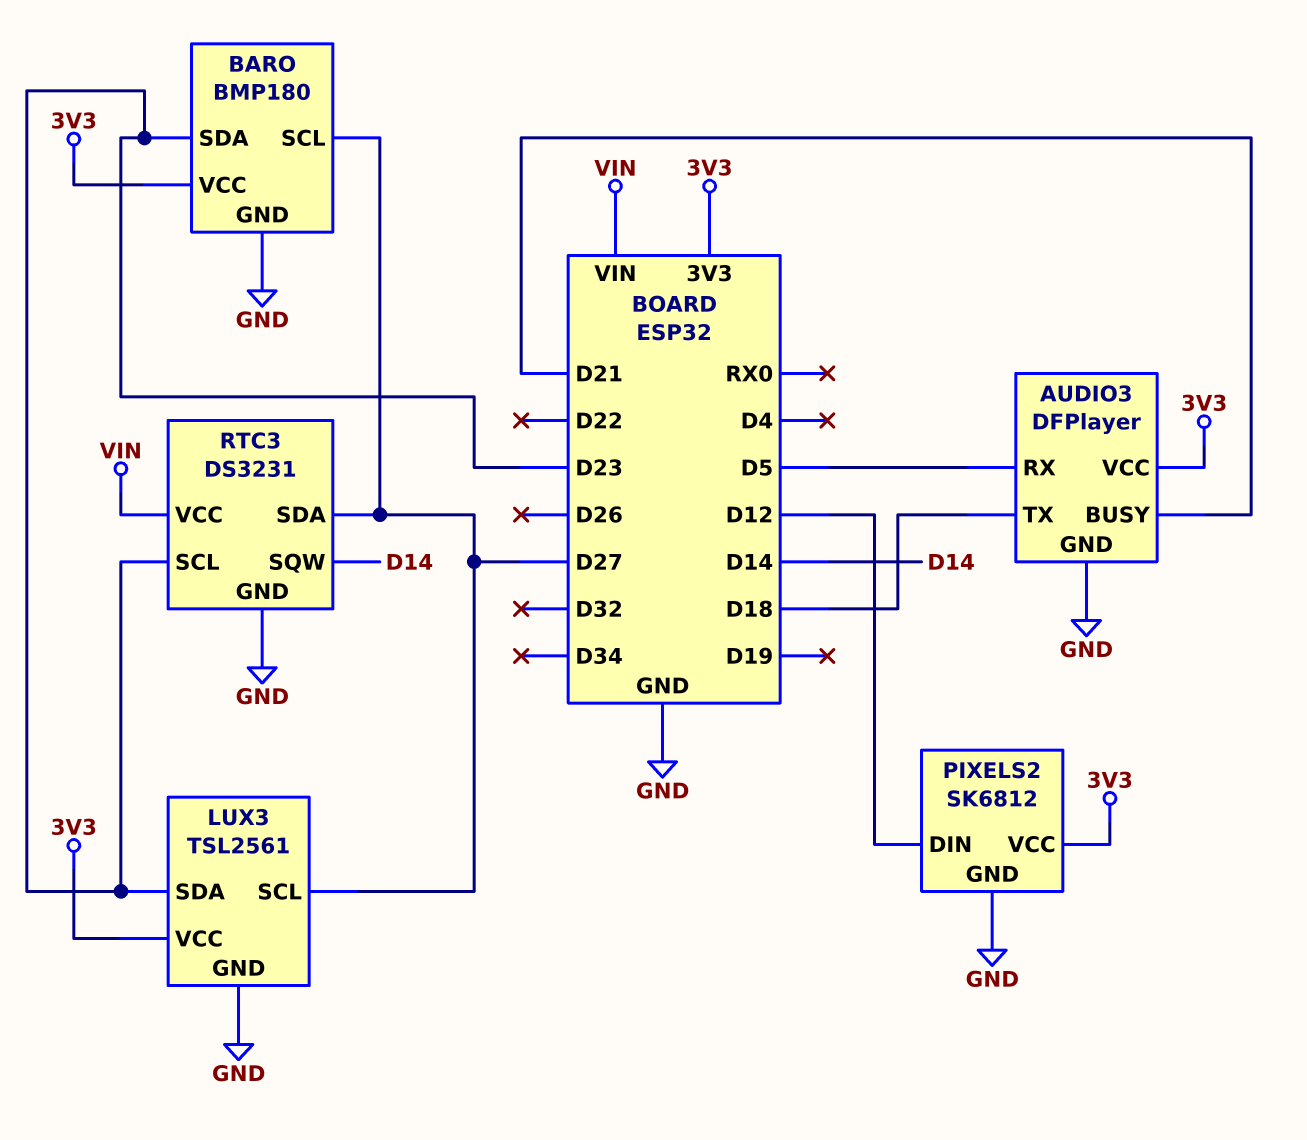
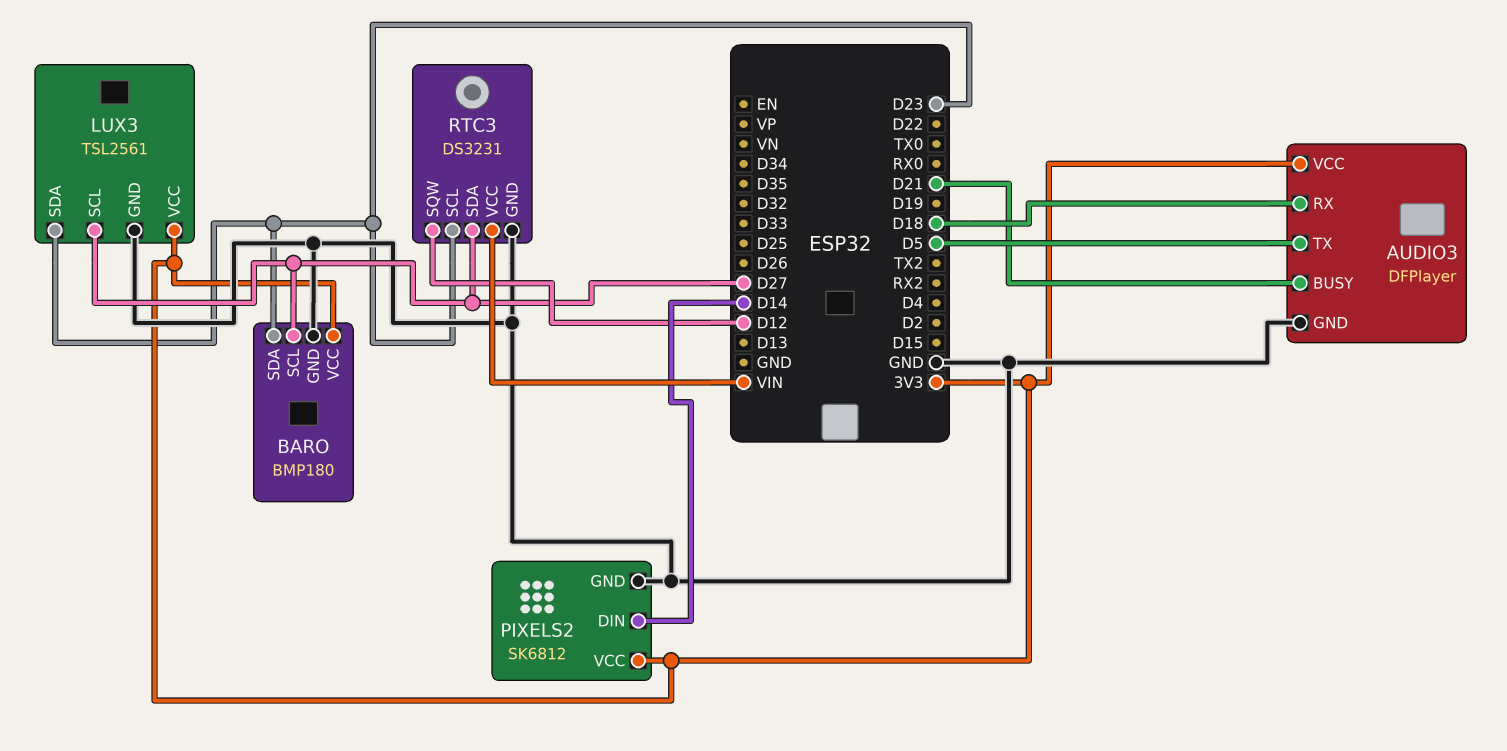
AUDIO3 pin RX: D5 -> D18
AUDIO3 pin TX: D18 -> D5
PIXELS2 pin DIN: D12 -> D14
RTC3 pin SQW: D14 -> D12

